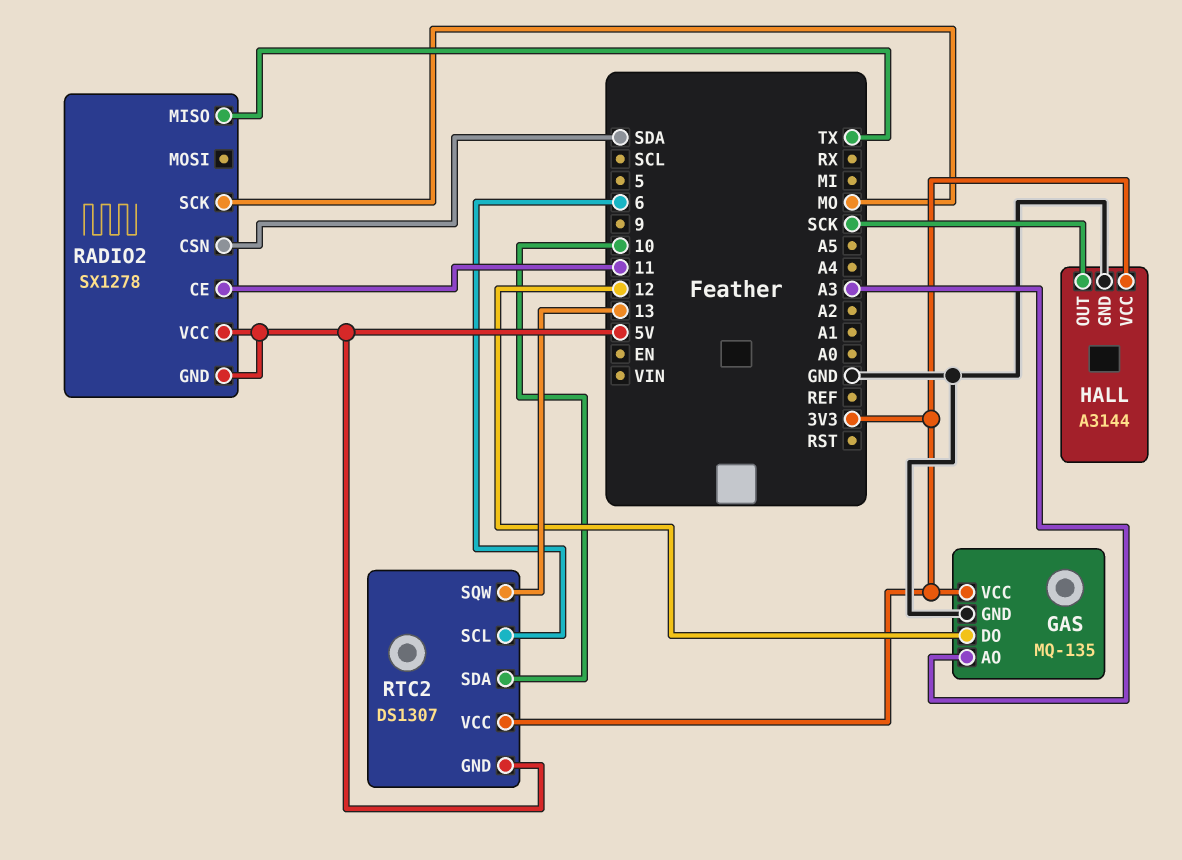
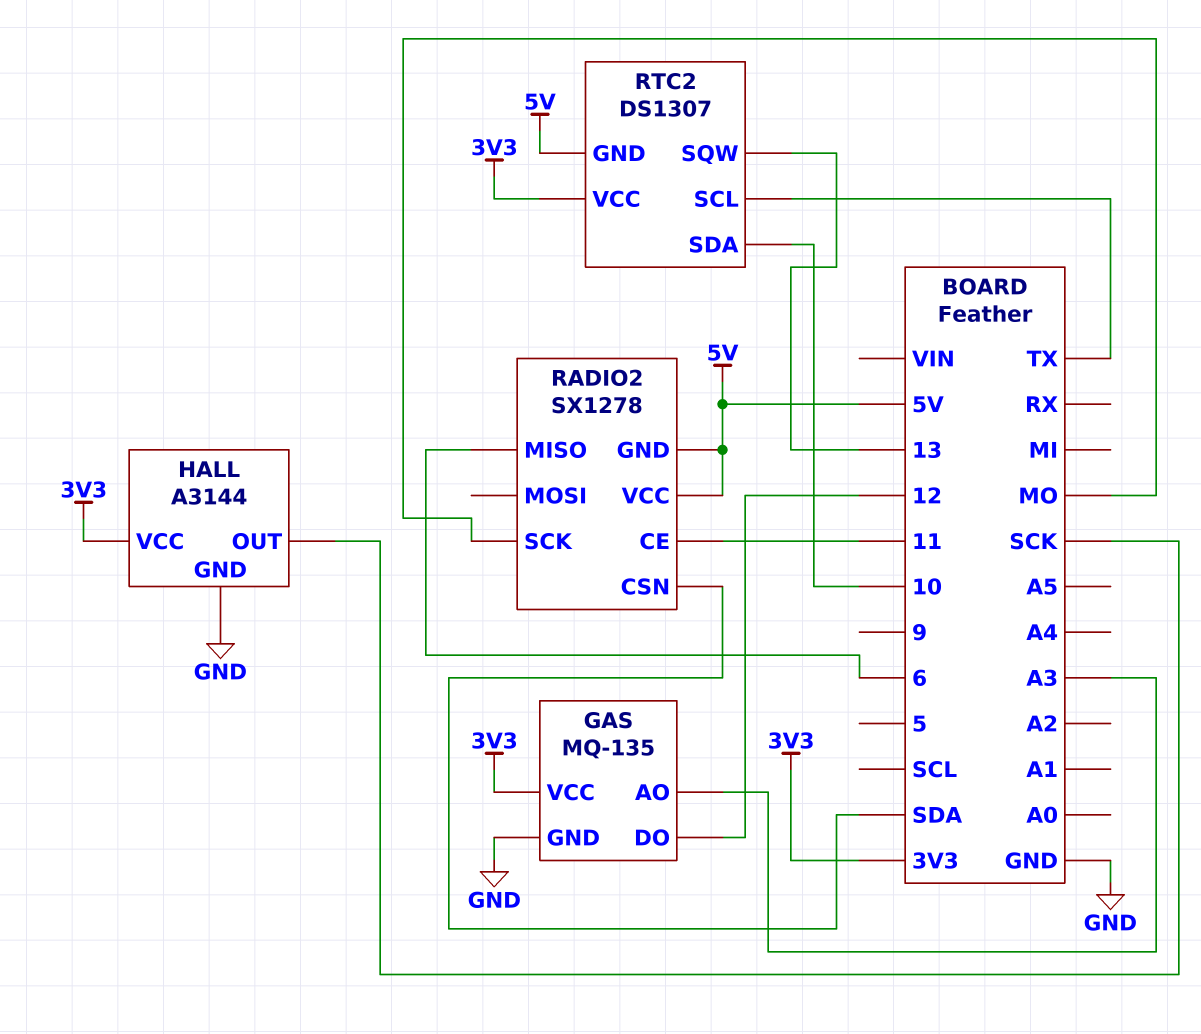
RADIO2 pin MISO: TX -> 6
RTC2 pin SCL: 6 -> TX

